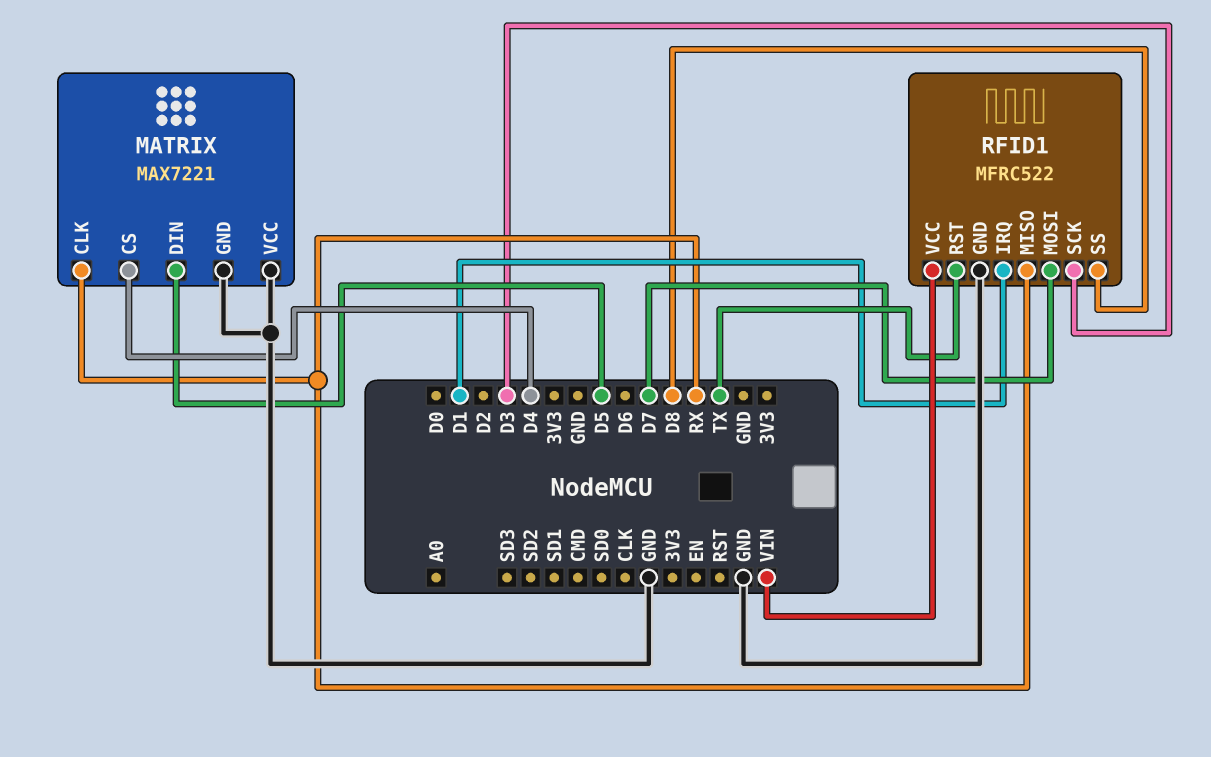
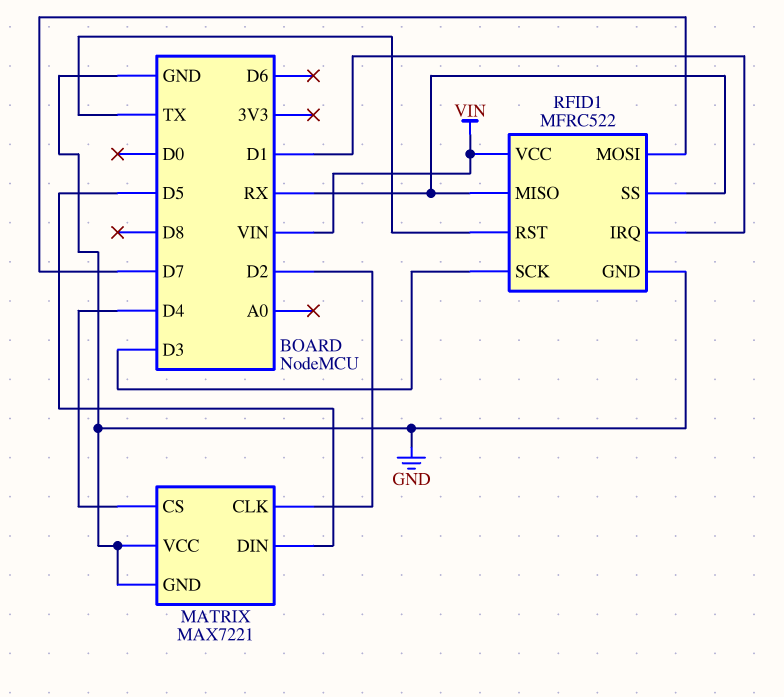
MATRIX pin CLK: RX -> D2
RFID1 pin SS: D8 -> RX

